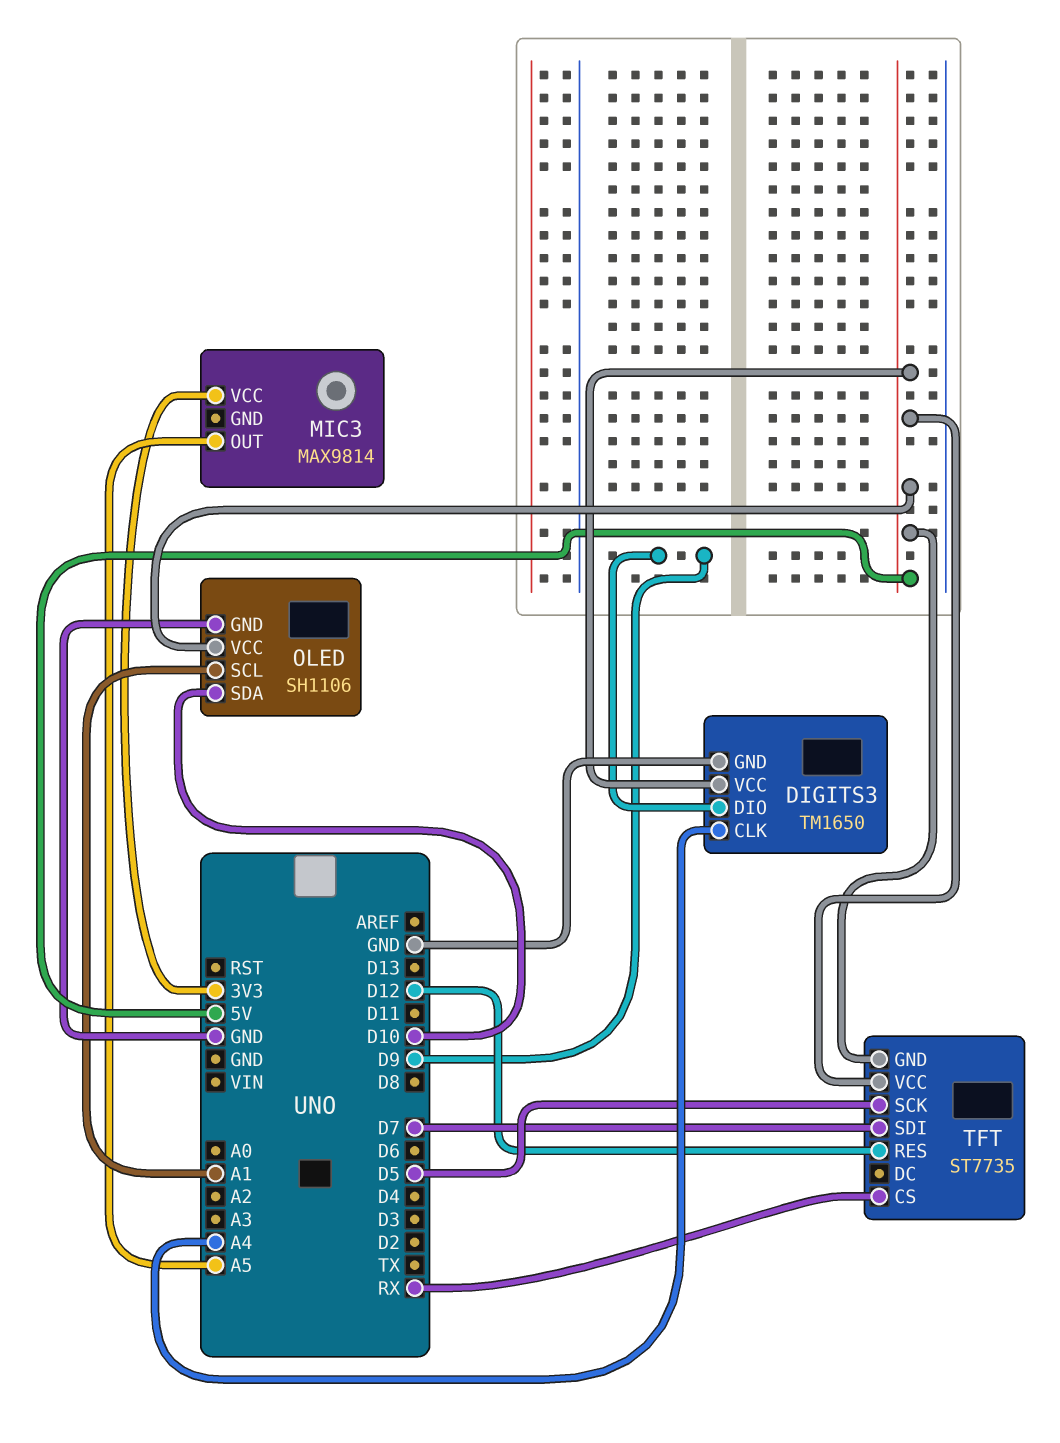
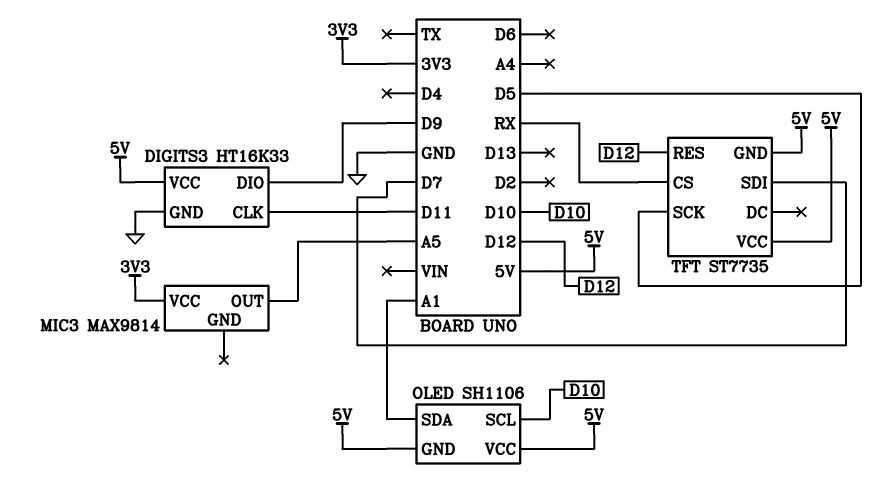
DIGITS3: TM1650 -> HT16K33
DIGITS3 pin CLK: A4 -> D11
OLED pin GND: GND -> 5V
OLED pin SCL: A1 -> D10
OLED pin SDA: D10 -> A1

